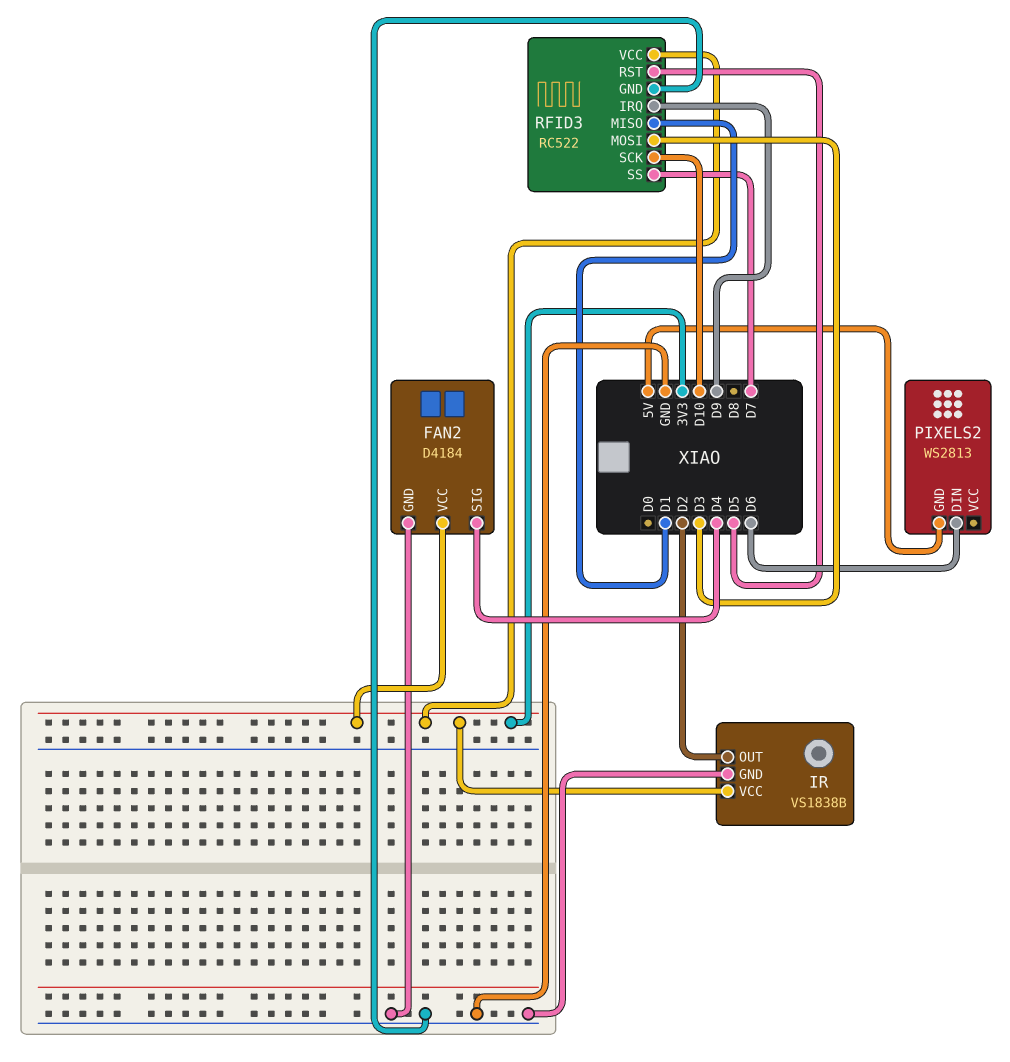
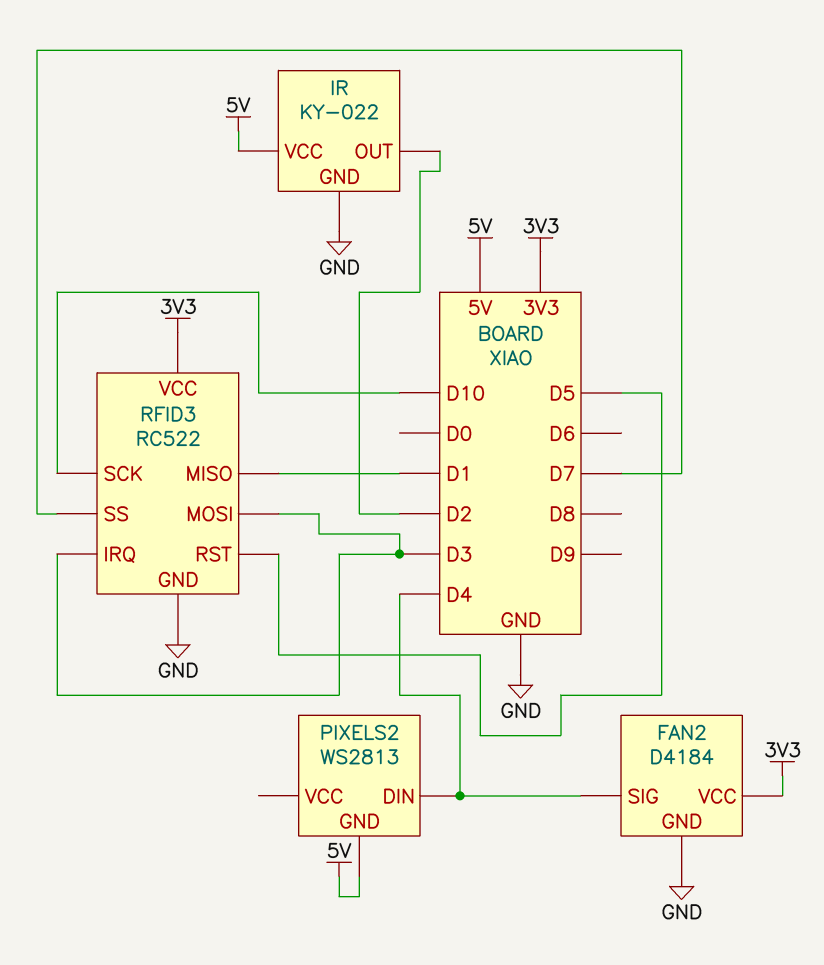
IR: VS1838B -> KY-022
IR pin VCC: 3V3 -> 5V
PIXELS2 pin DIN: D6 -> D4
RFID3 pin IRQ: D9 -> D3

